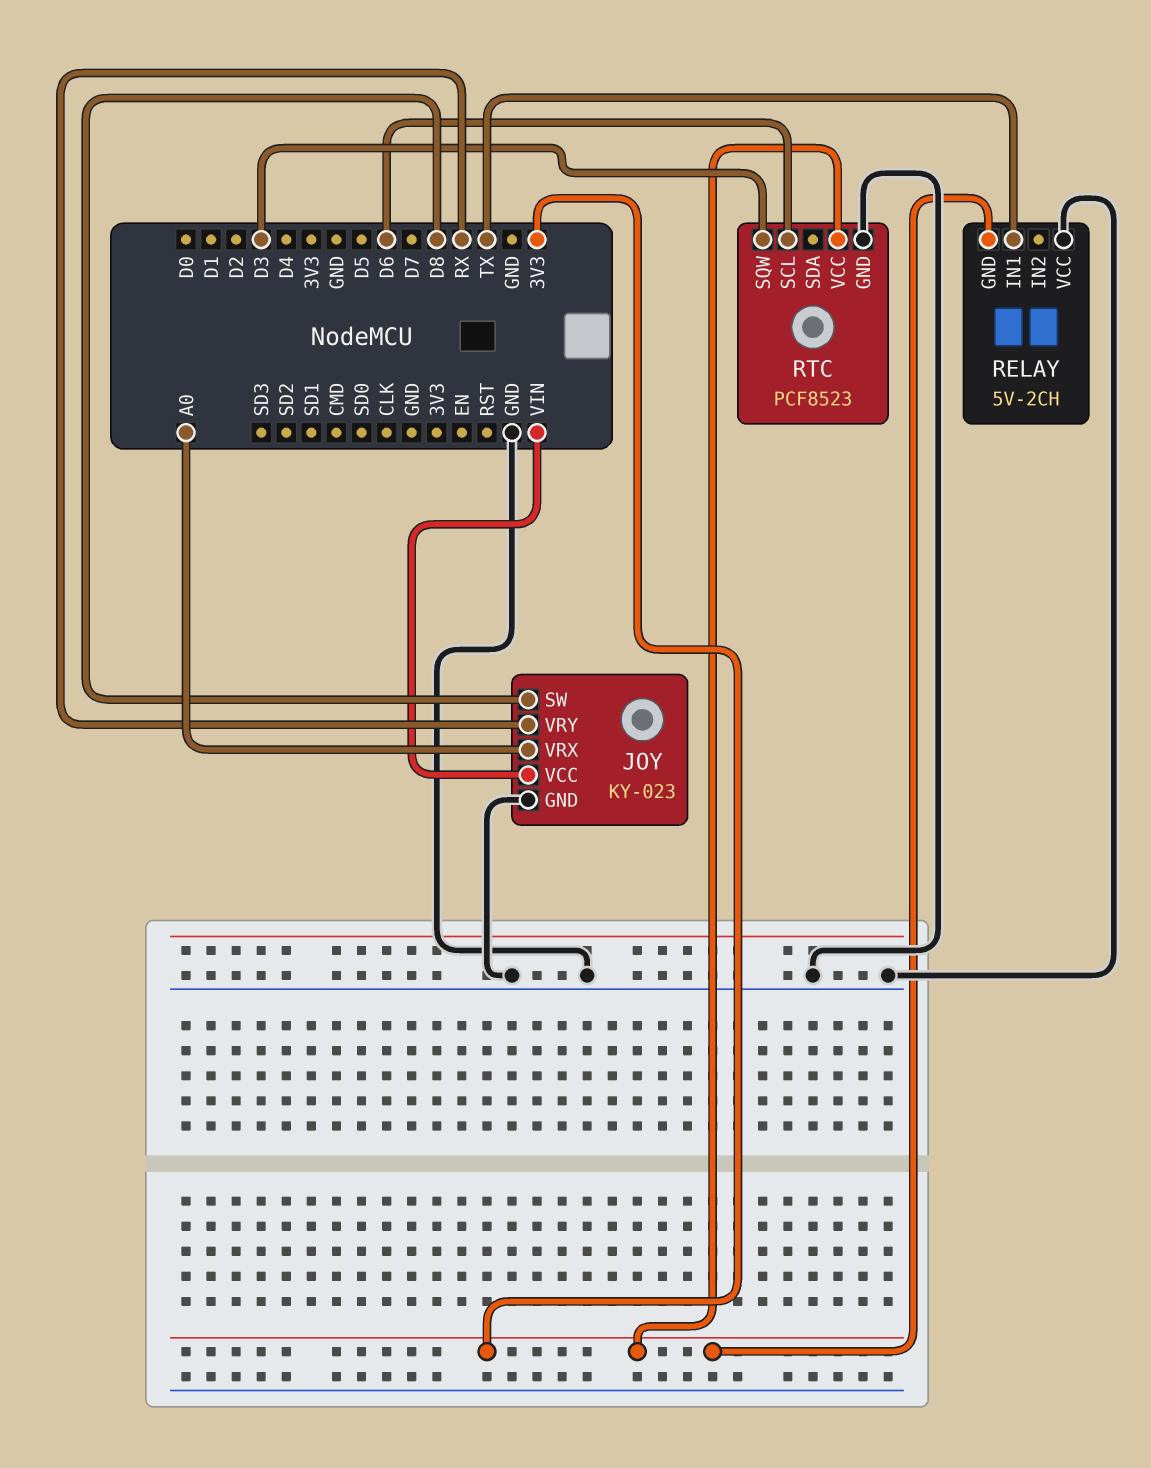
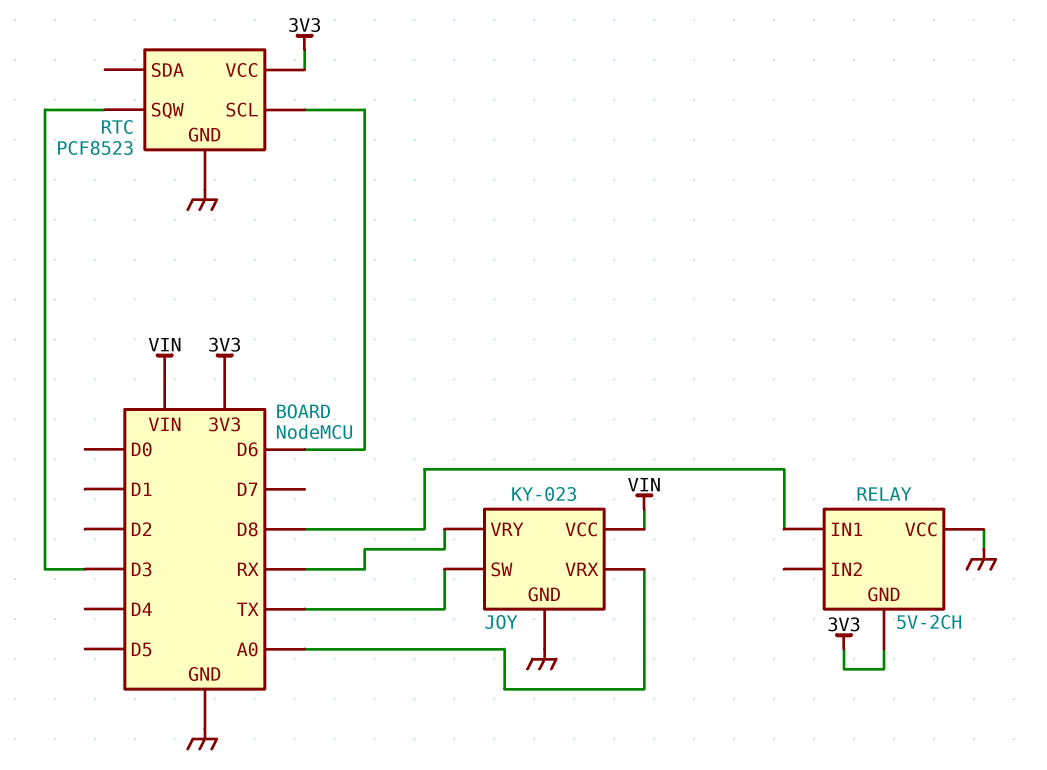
JOY pin SW: D8 -> TX
RELAY pin IN1: TX -> D8

